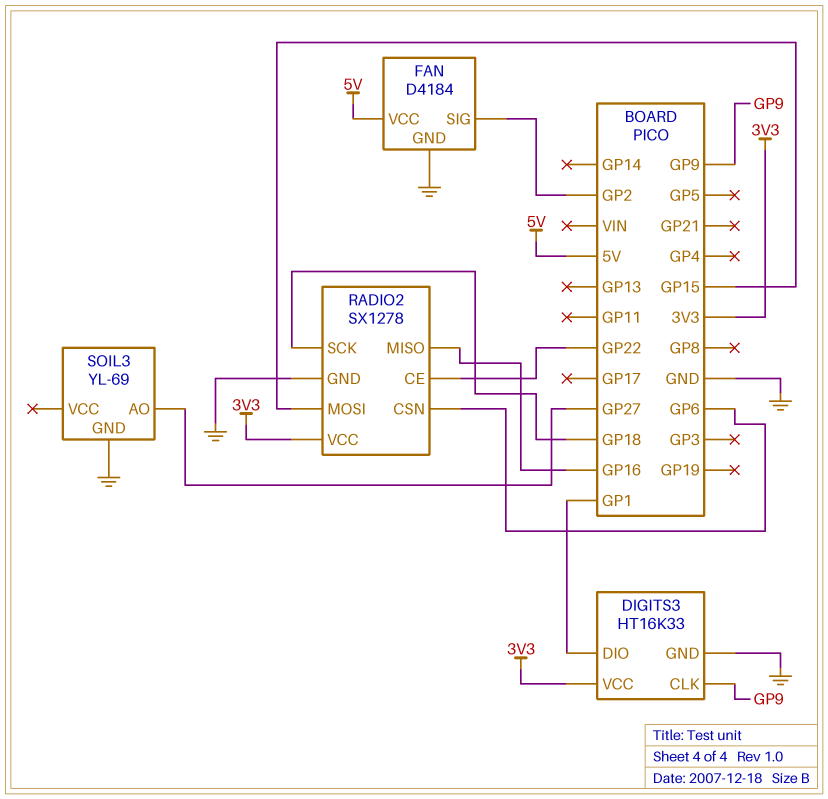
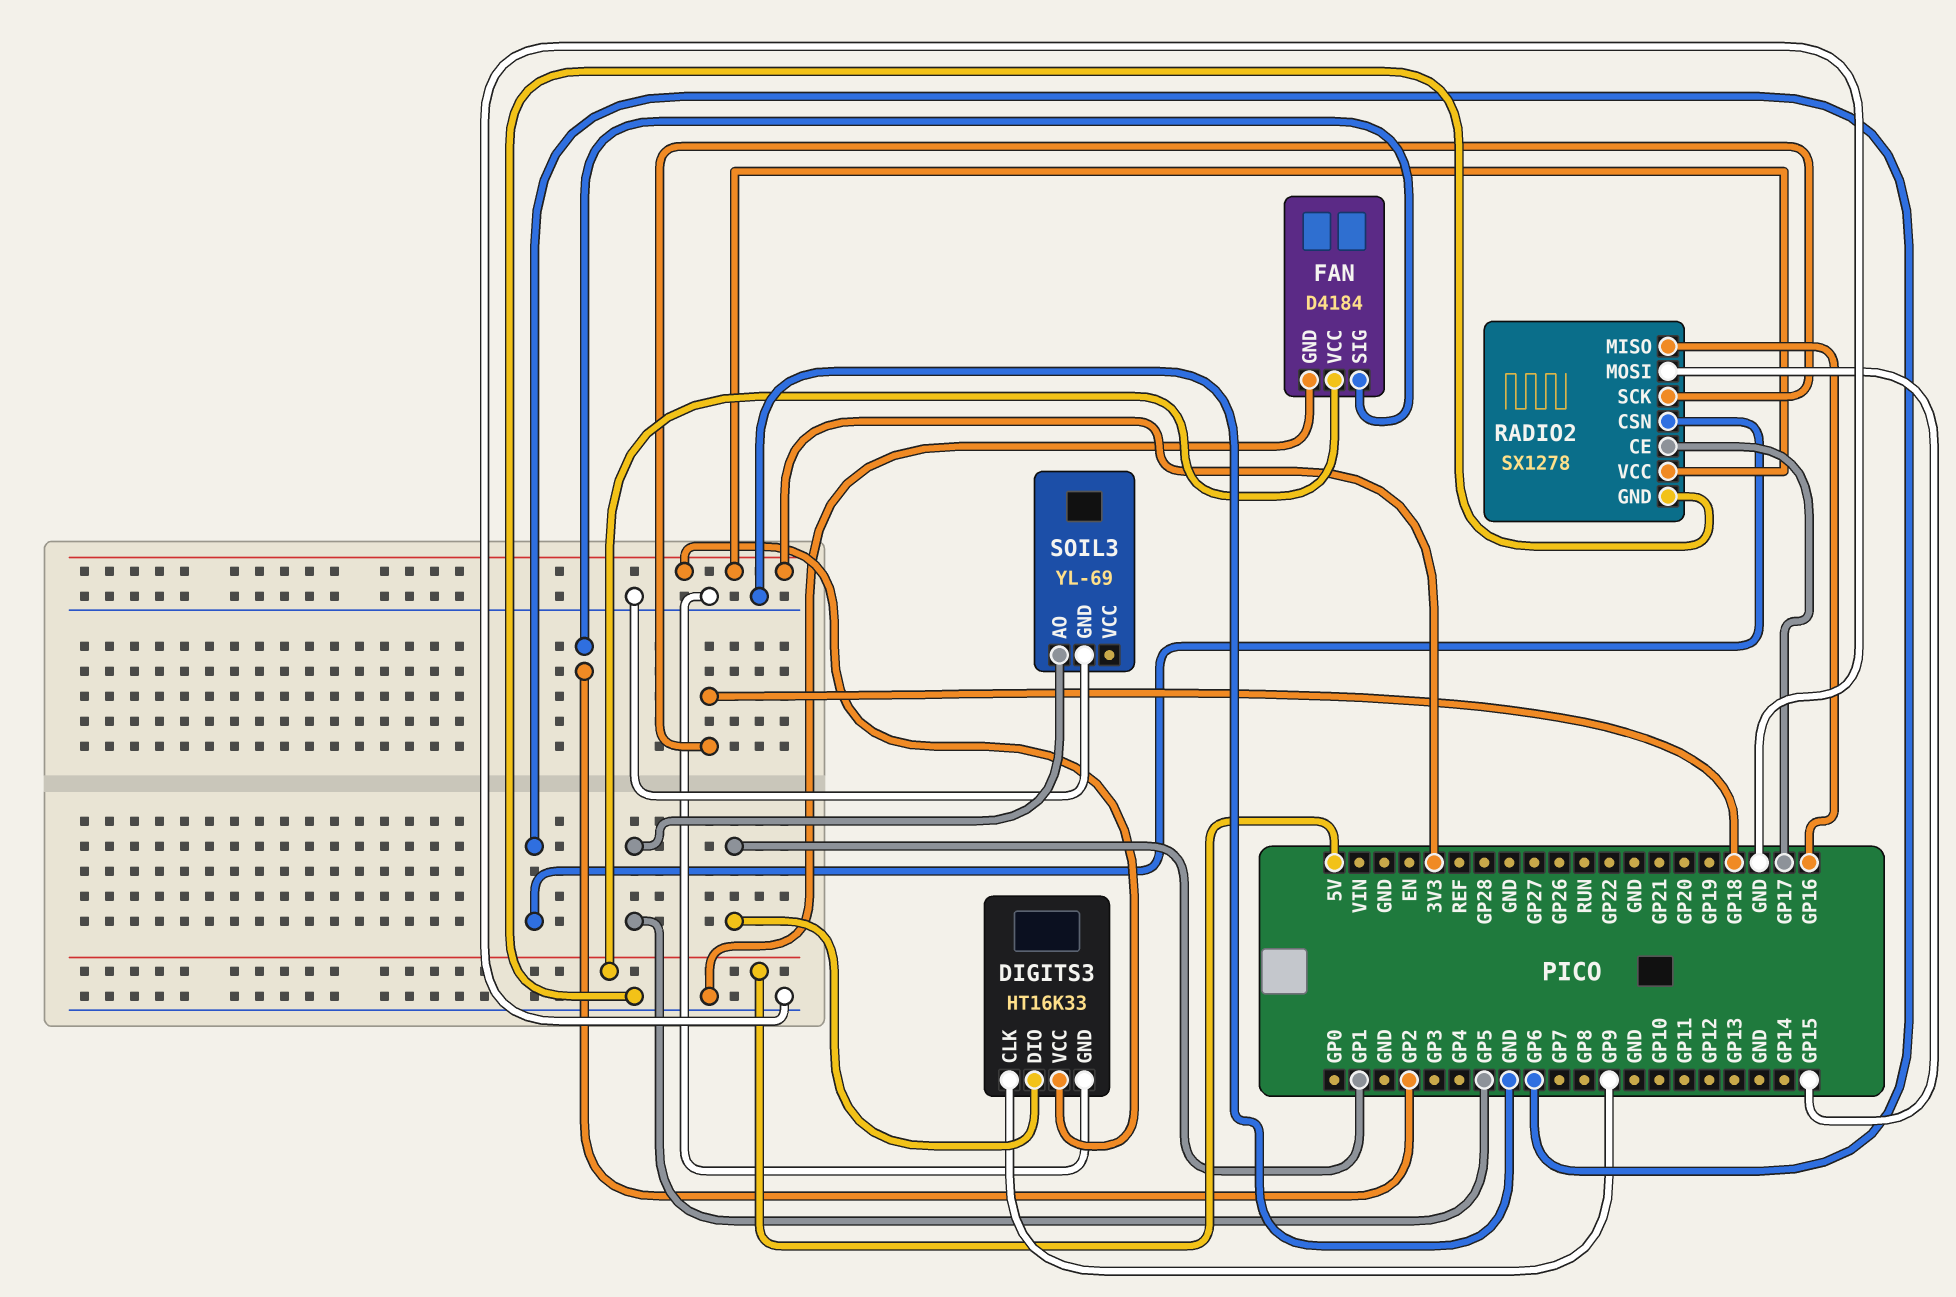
RADIO2 pin CE: GP22 -> GP17
SOIL3 pin AO: GP27 -> GP5

